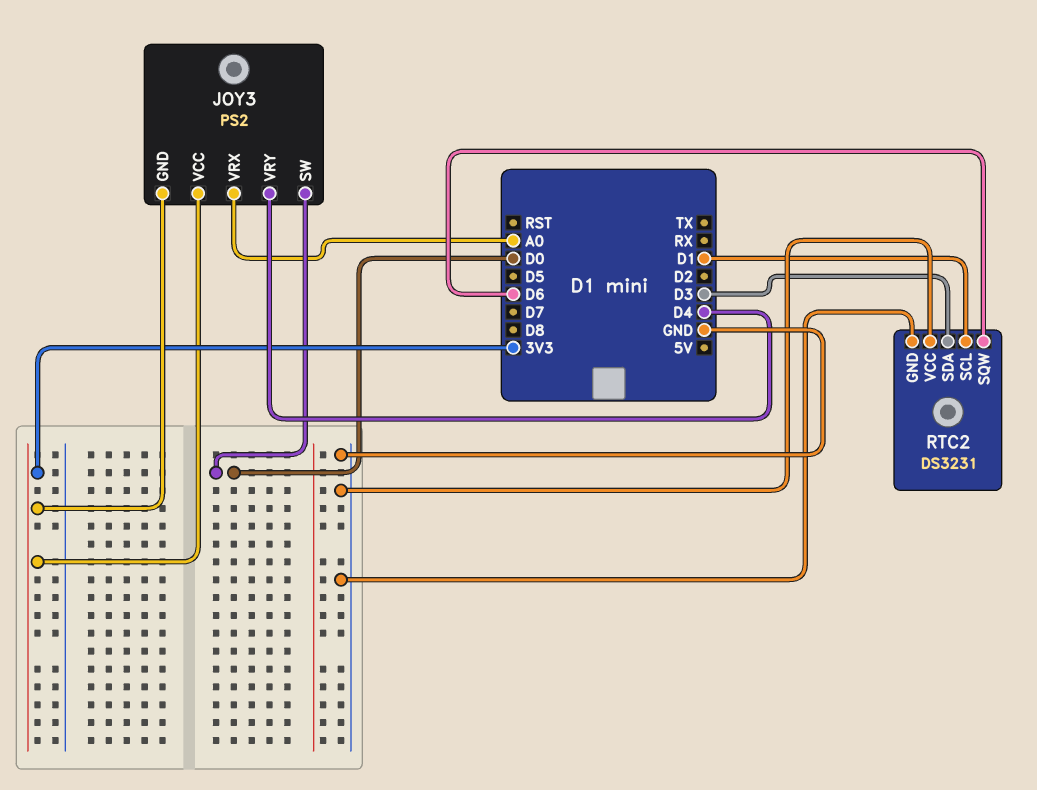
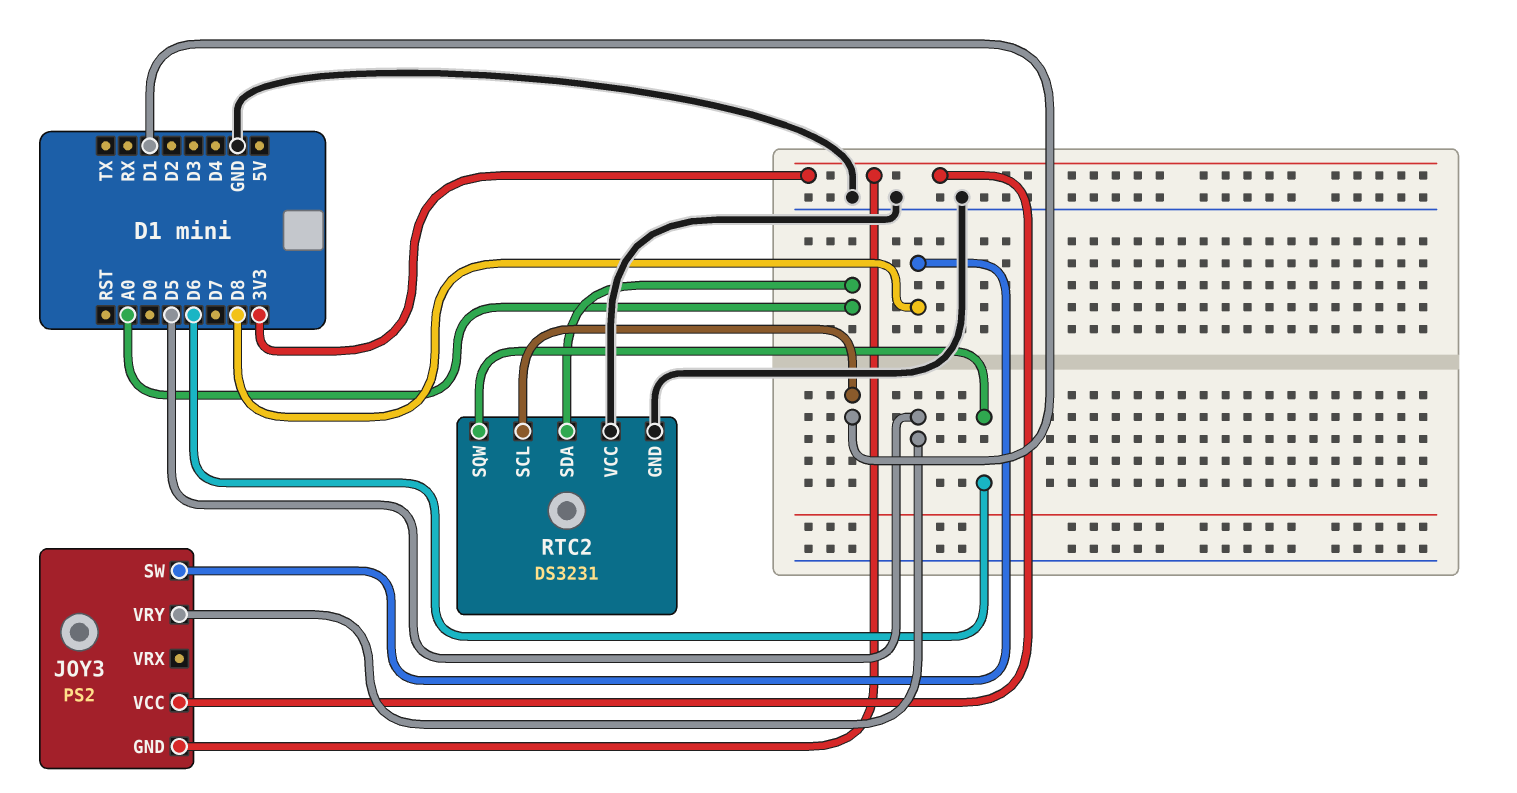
JOY3 pin SW: D0 -> D8
JOY3 pin VRX: A0 -> none
JOY3 pin VRY: D4 -> D5
RTC2 pin SDA: D3 -> A0

